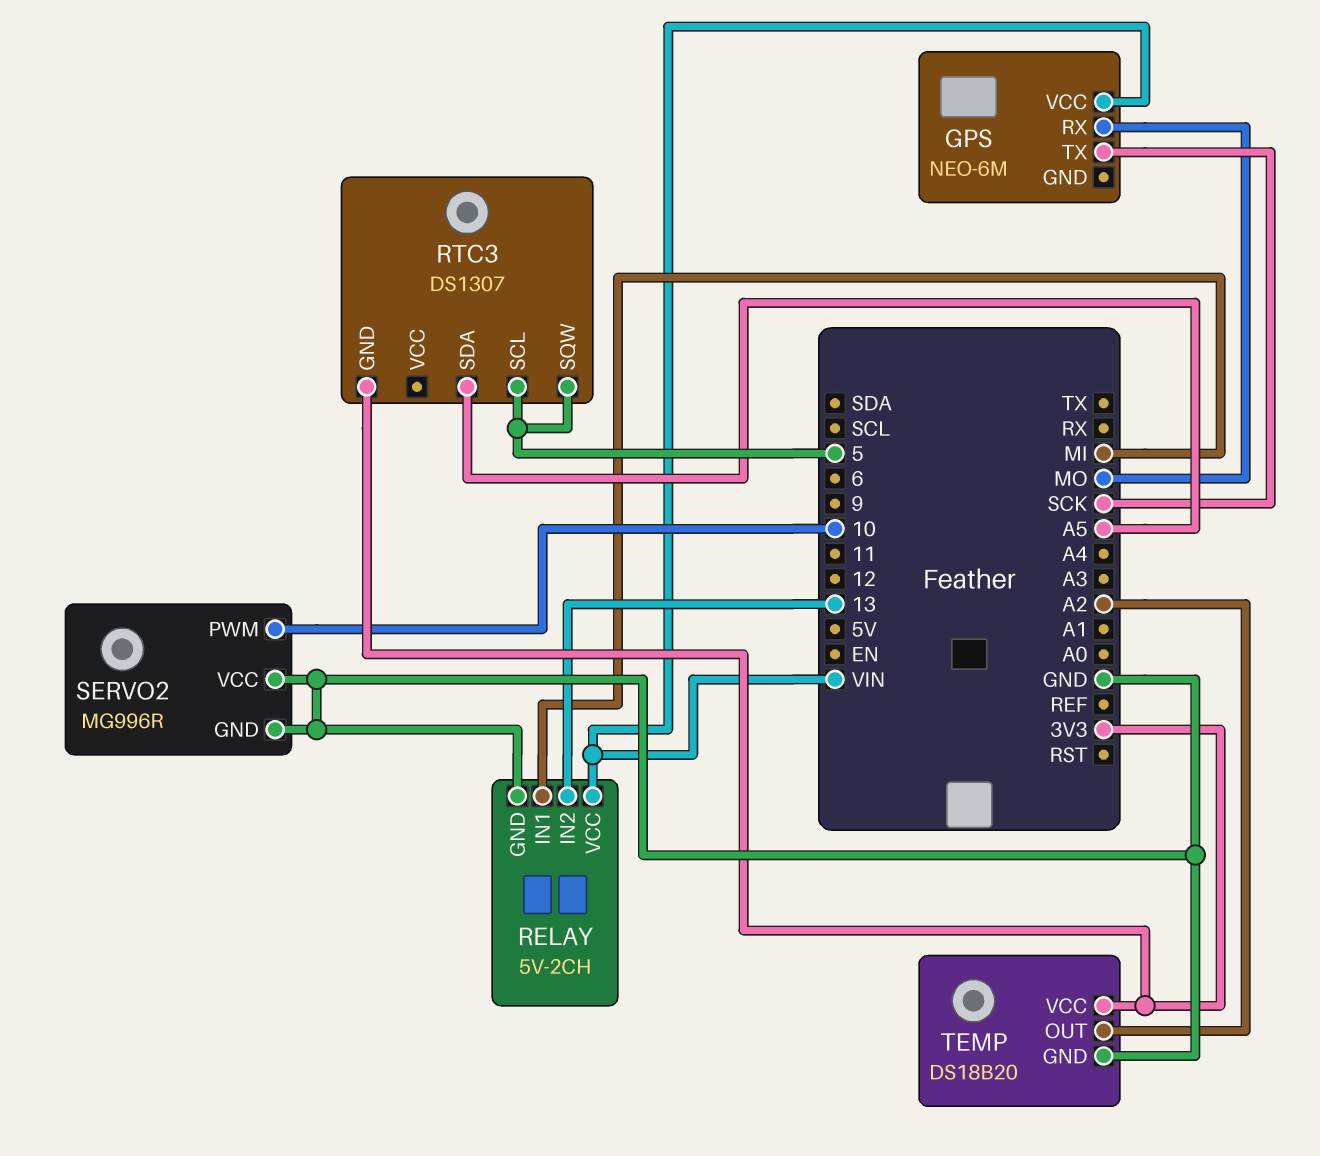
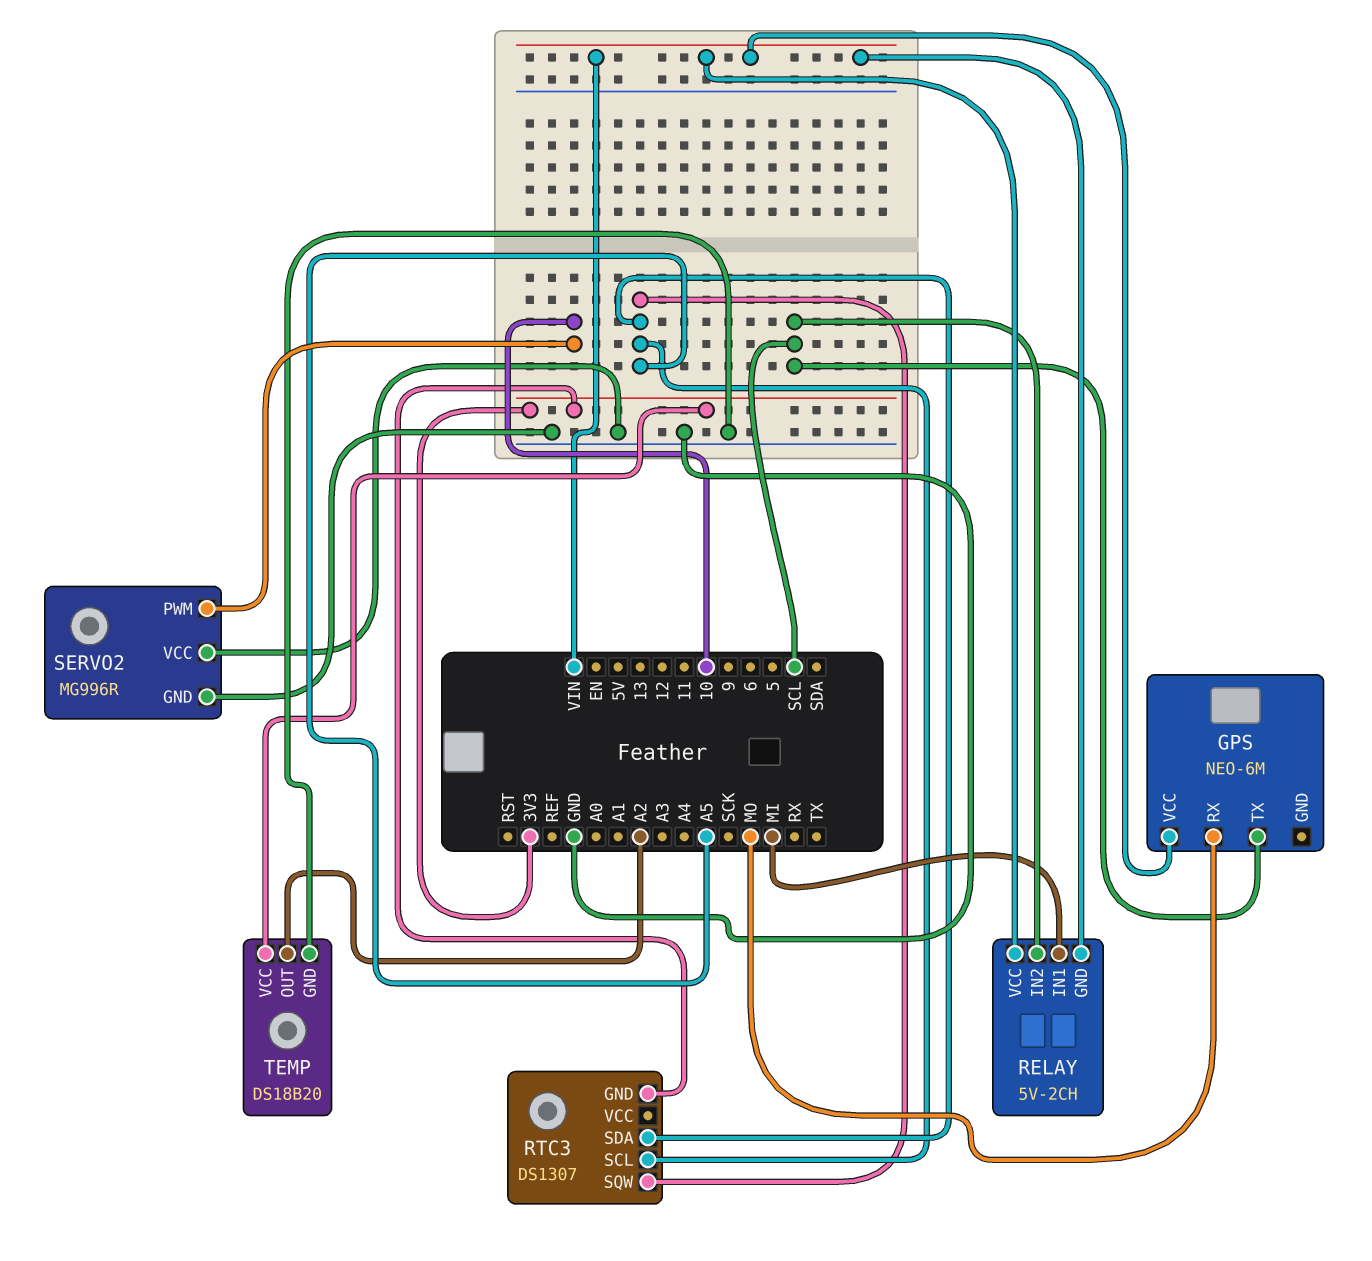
GPS pin TX: SCK -> SCL
RELAY pin GND: GND -> VIN
RELAY pin IN2: 13 -> SCL
RTC3 pin SCL: 5 -> A5
RTC3 pin SQW: 5 -> A5

